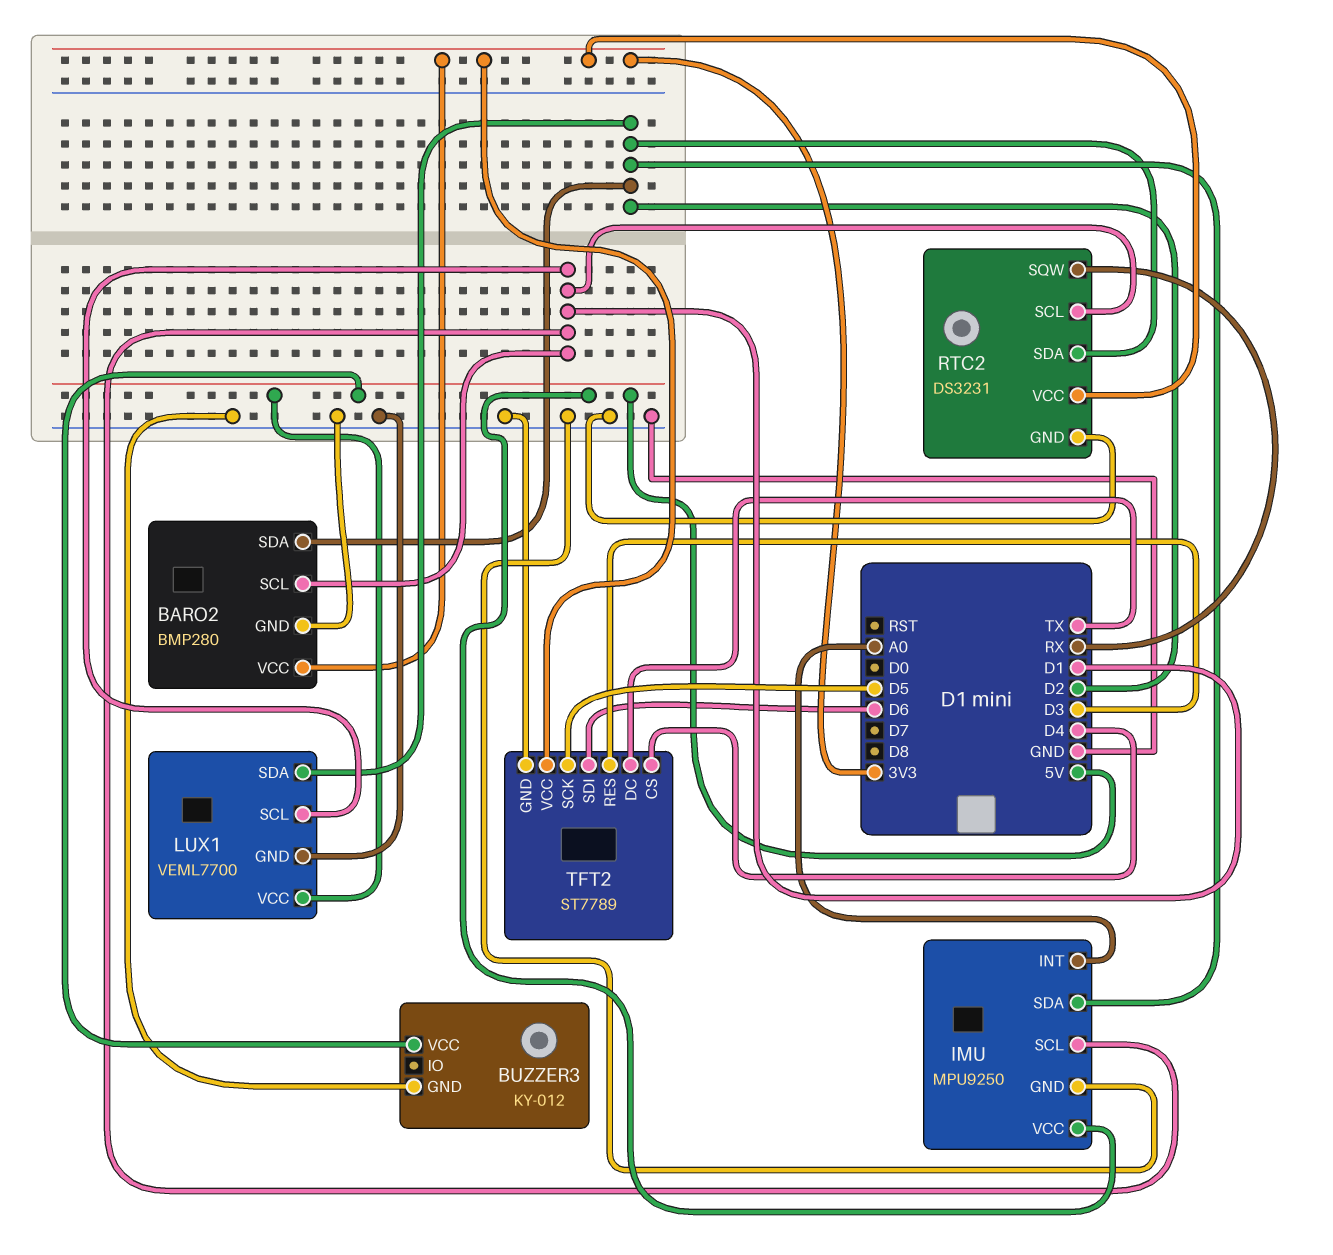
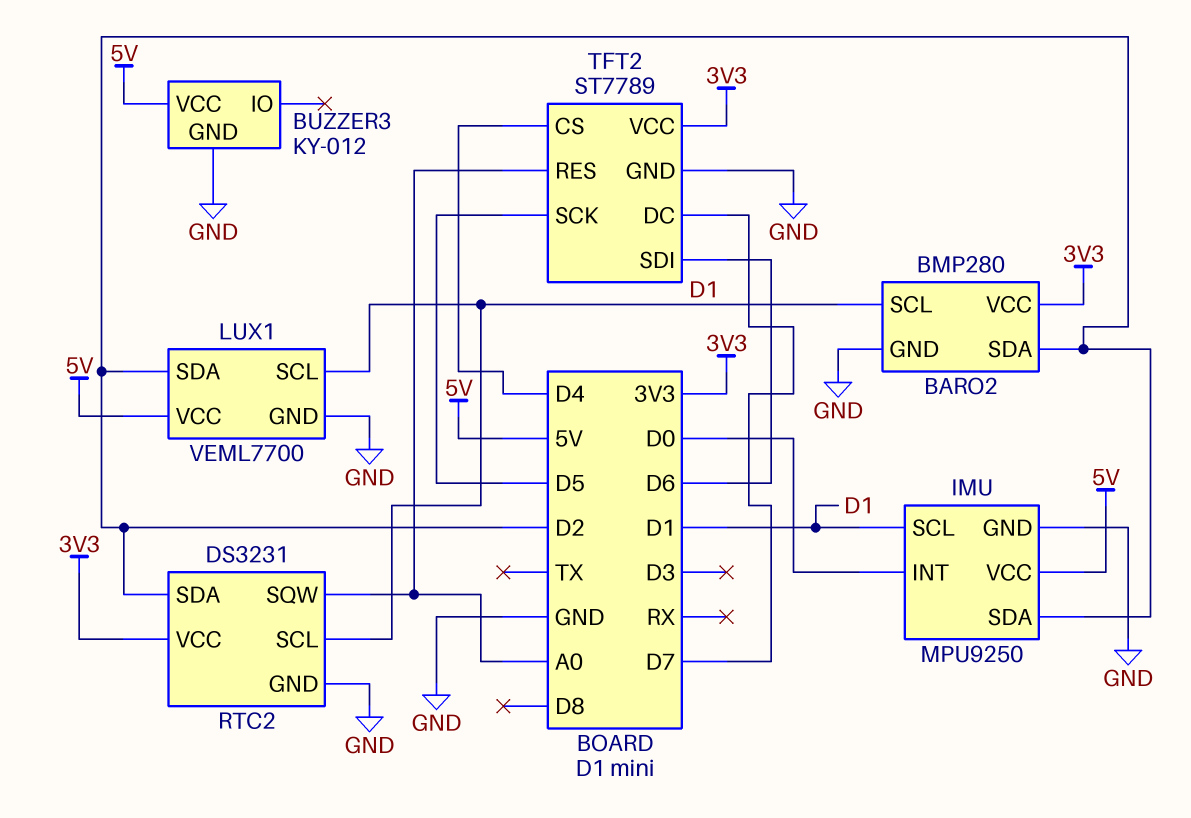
IMU pin INT: A0 -> D0
RTC2 pin SQW: RX -> A0
TFT2 pin DC: TX -> D7
TFT2 pin RES: D3 -> A0

